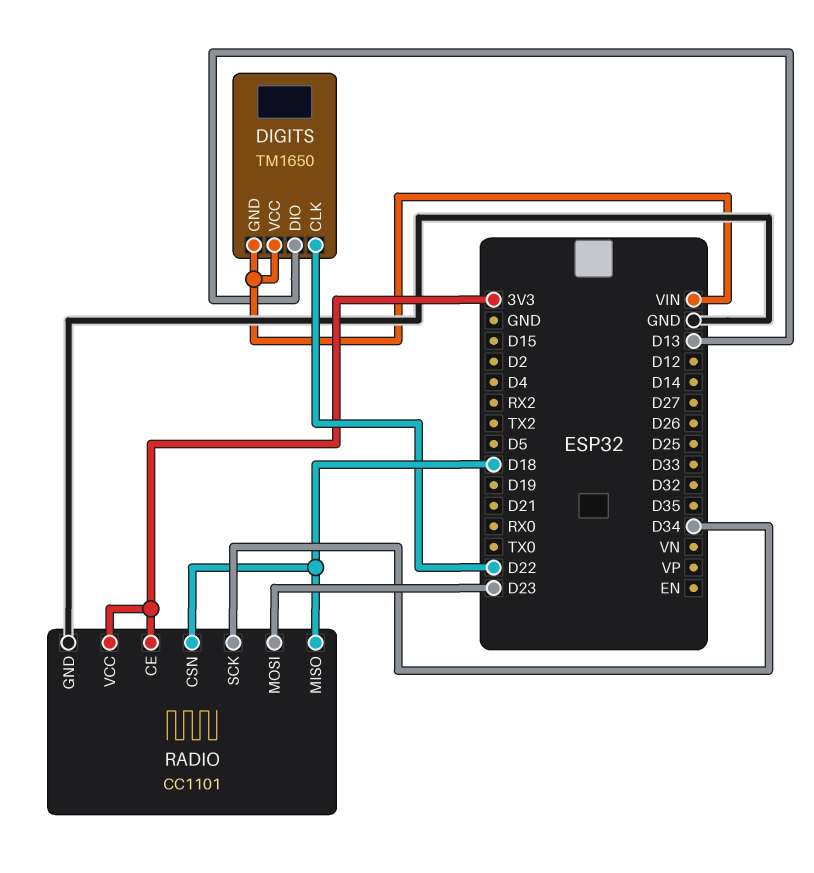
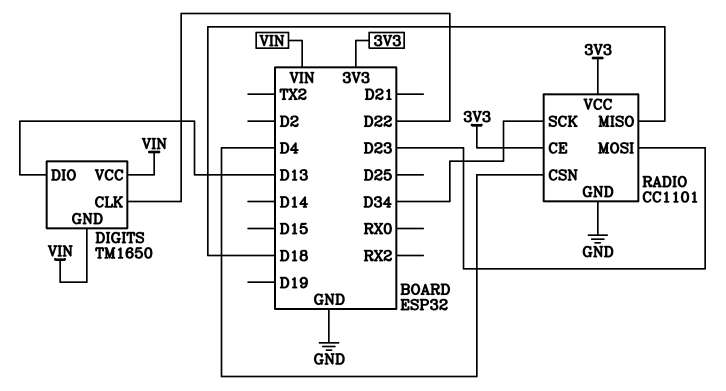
RADIO pin CSN: D18 -> D4

